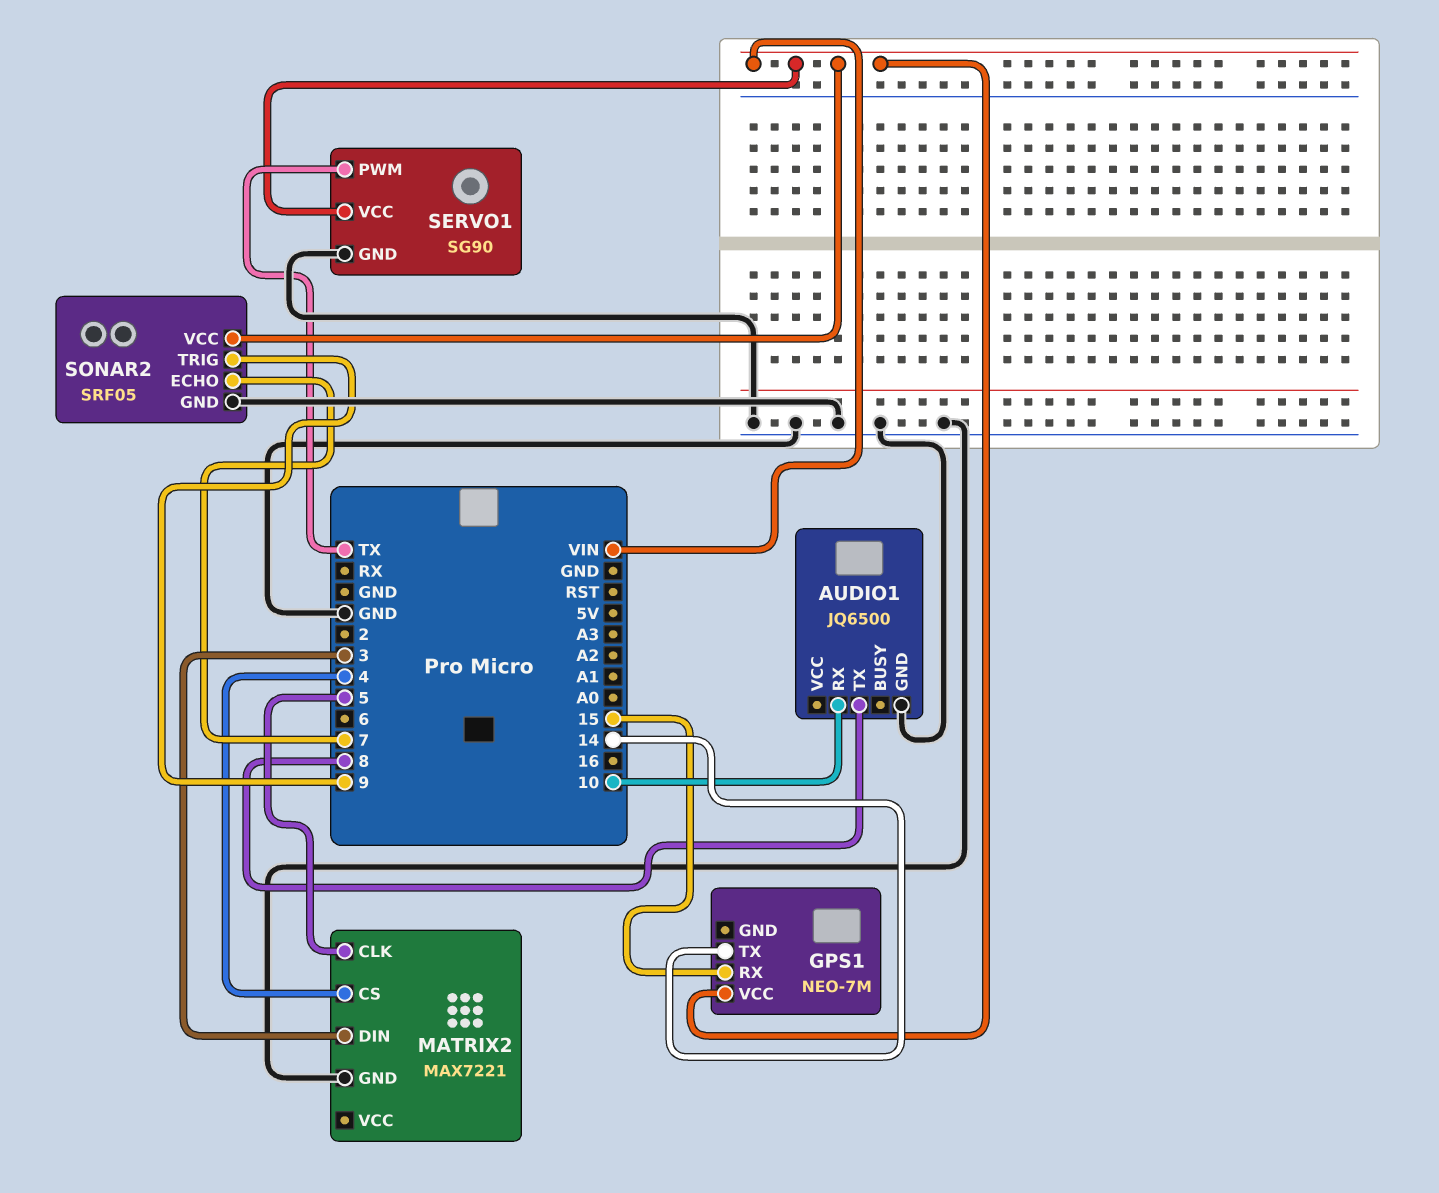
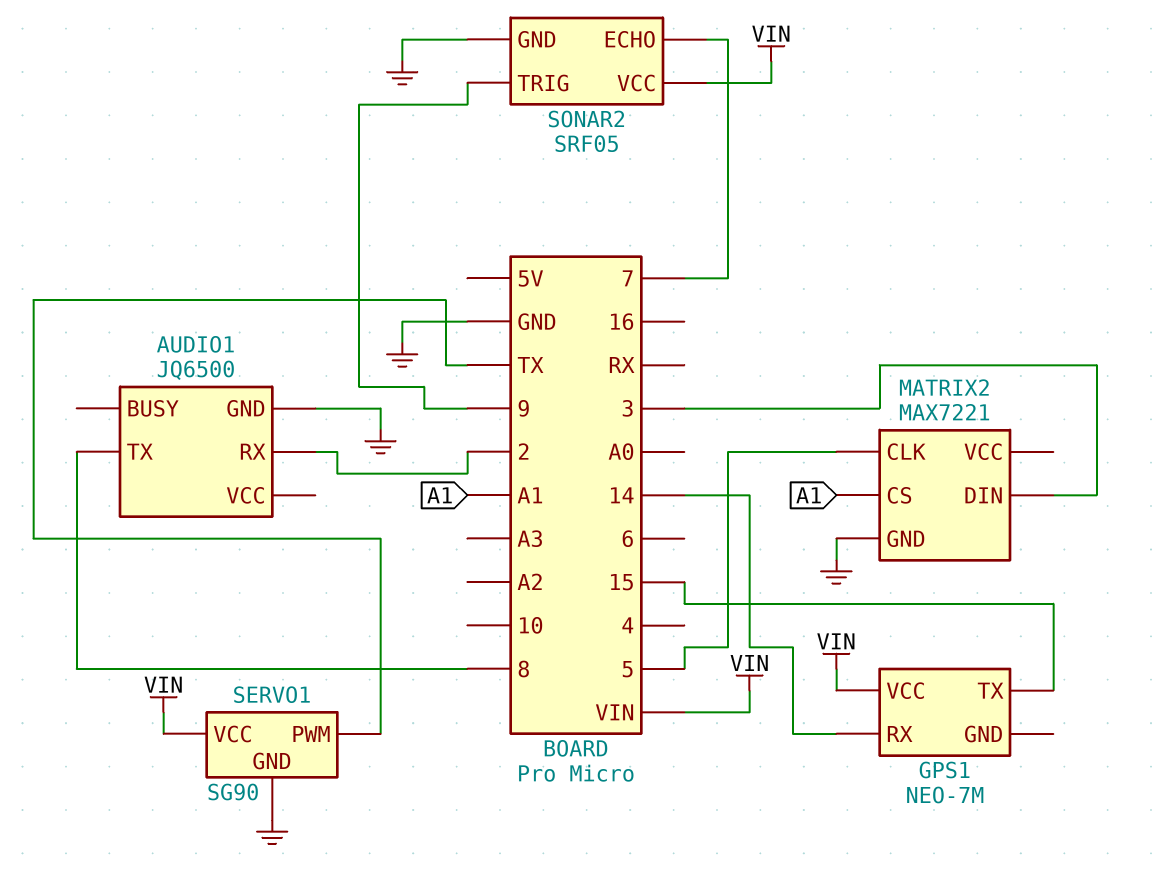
AUDIO1 pin RX: 10 -> 2
GPS1 pin RX: 15 -> 14
GPS1 pin TX: 14 -> 15
MATRIX2 pin CS: 4 -> A1

